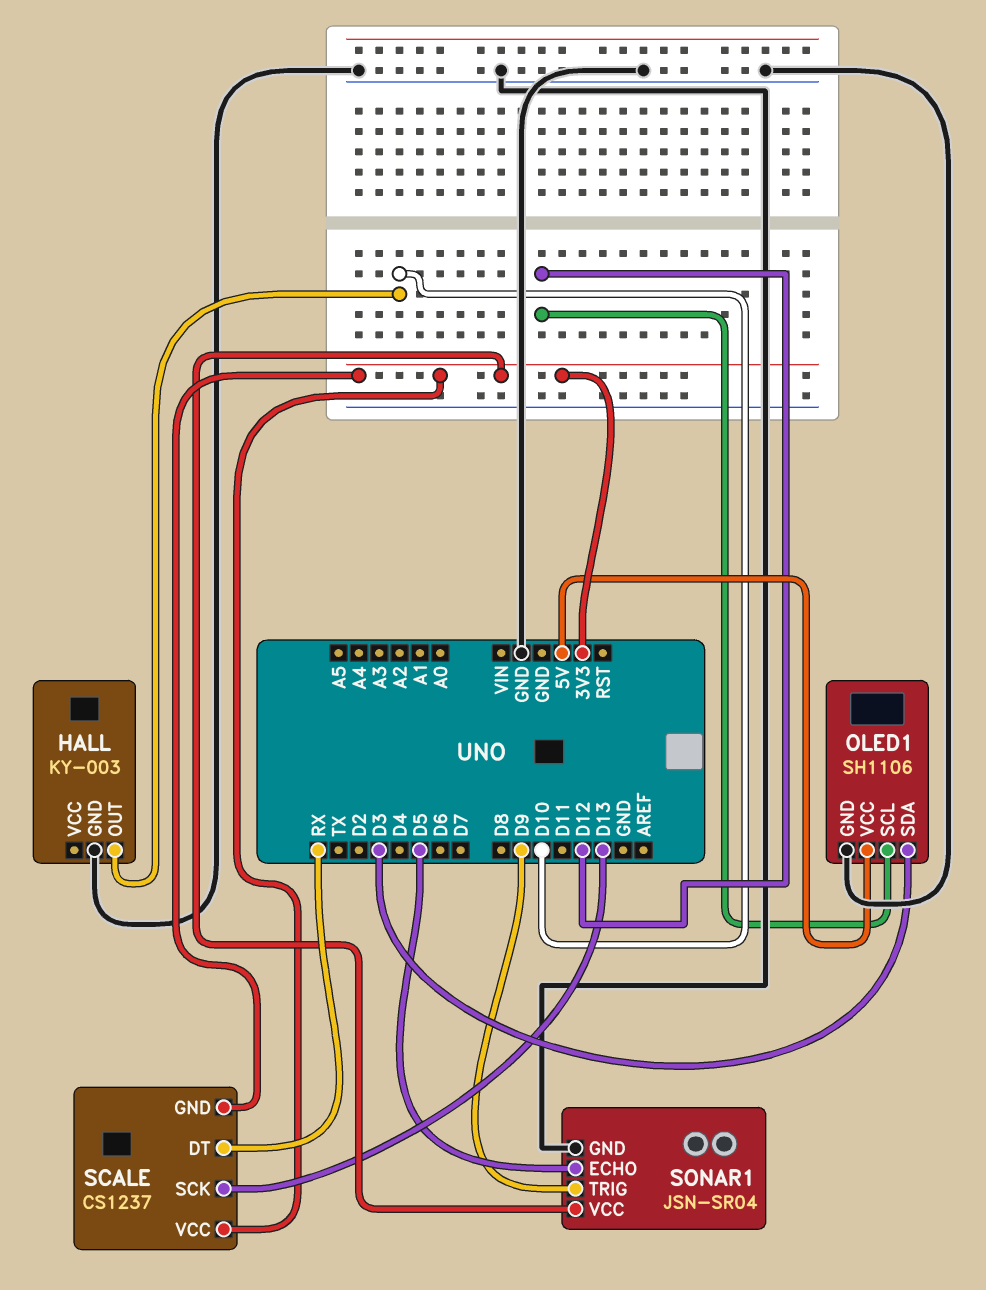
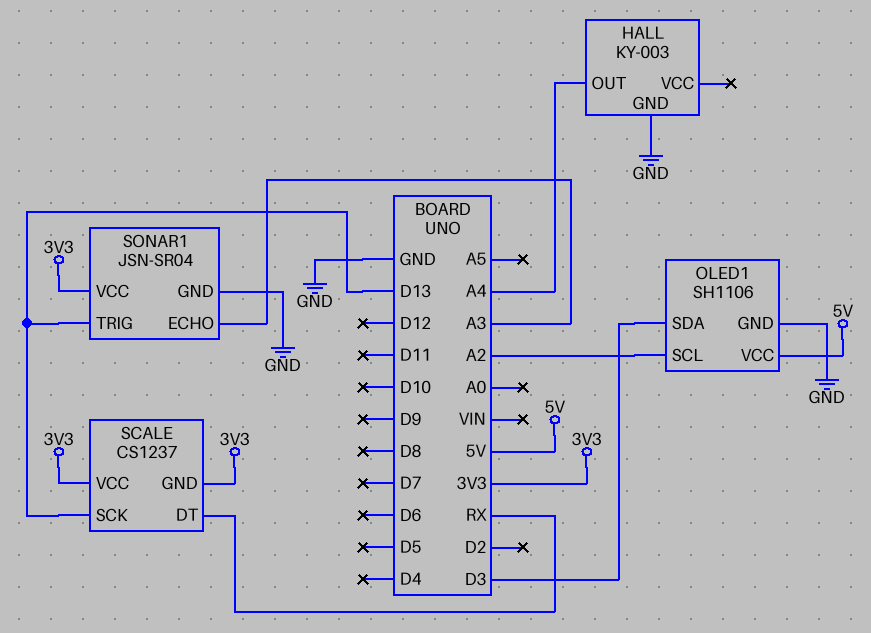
HALL pin OUT: D10 -> A4
OLED1 pin SCL: D12 -> A2
SONAR1 pin ECHO: D5 -> A3
SONAR1 pin TRIG: D9 -> D13

